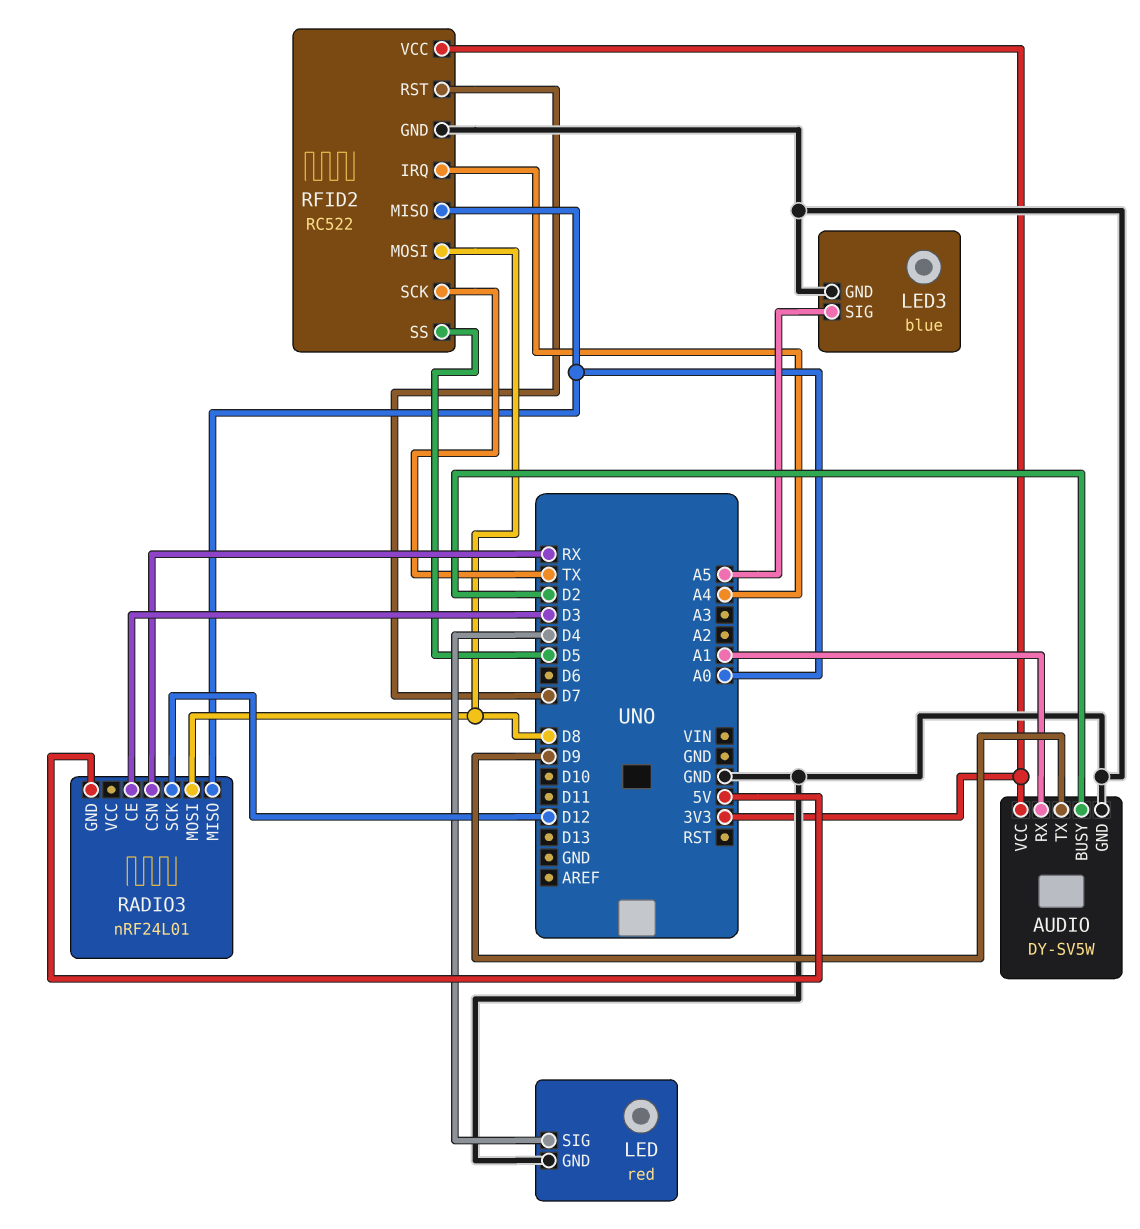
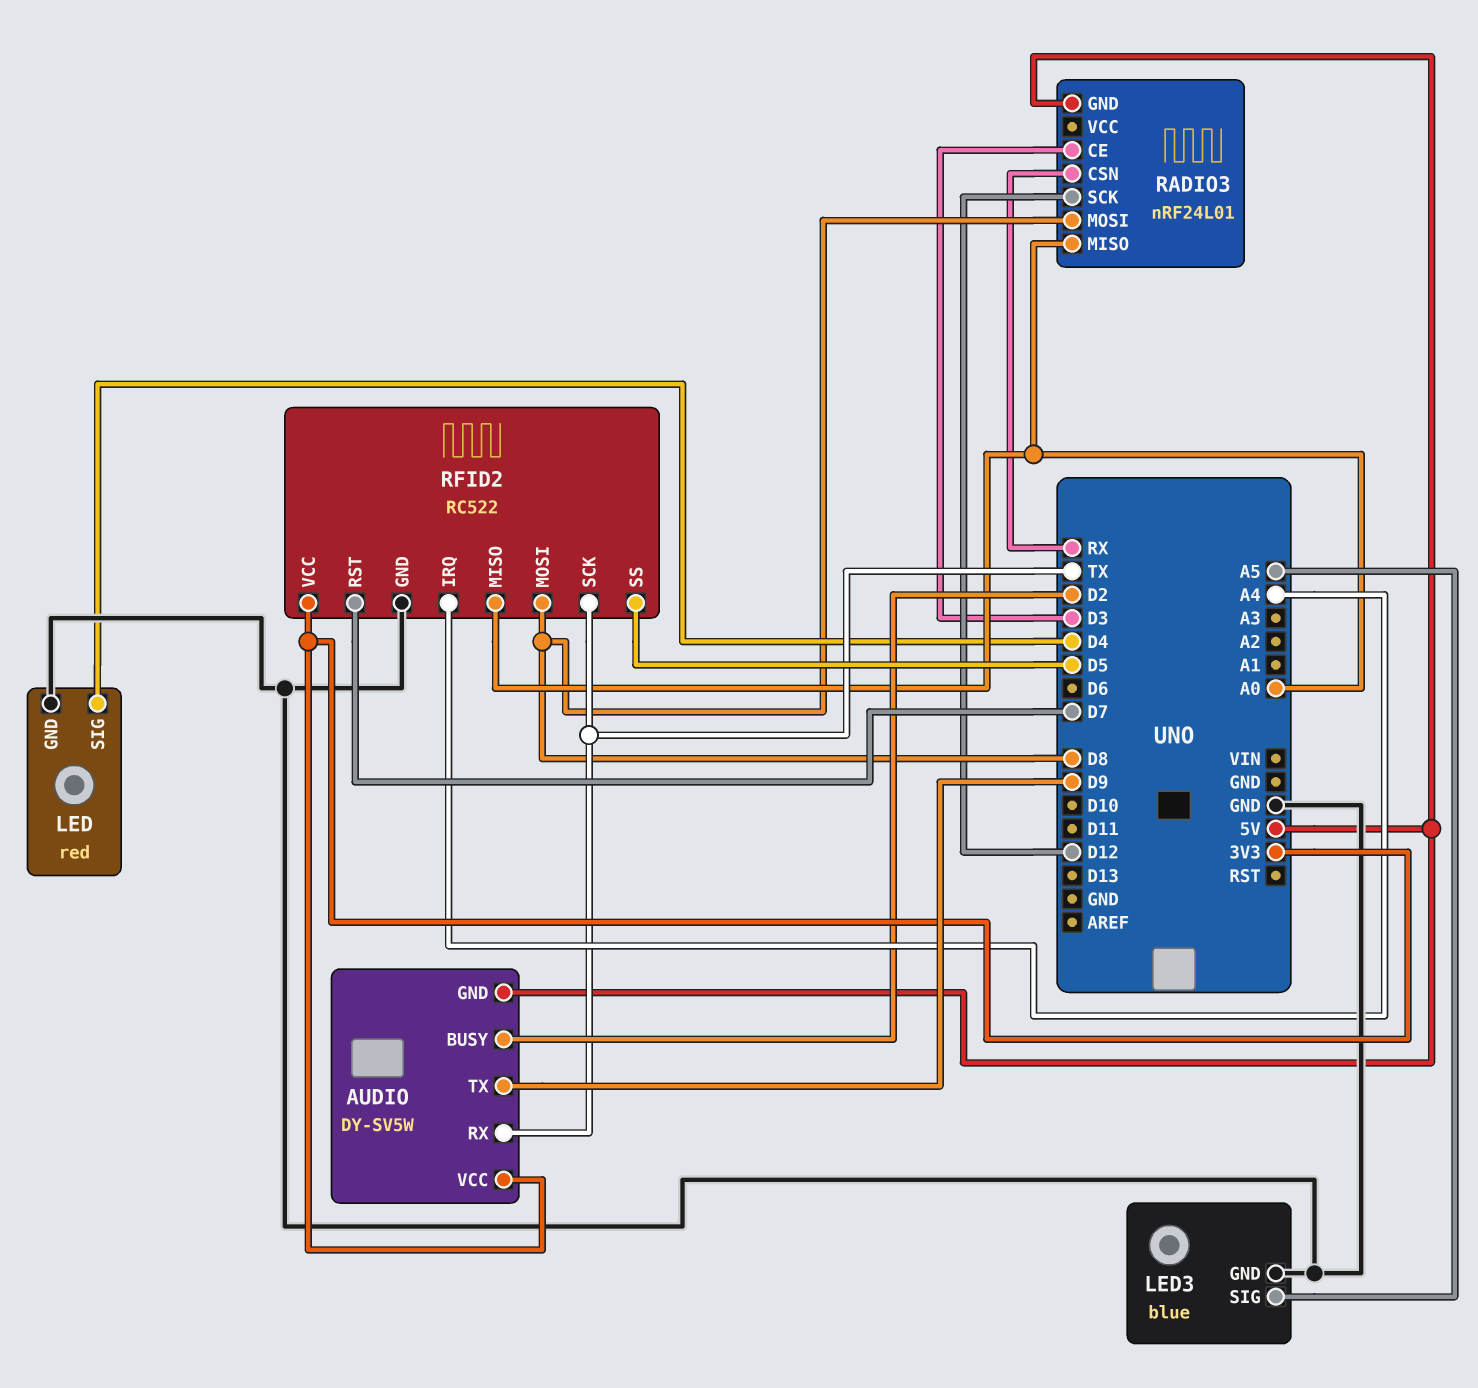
AUDIO pin GND: GND -> 5V
AUDIO pin RX: A1 -> TX

